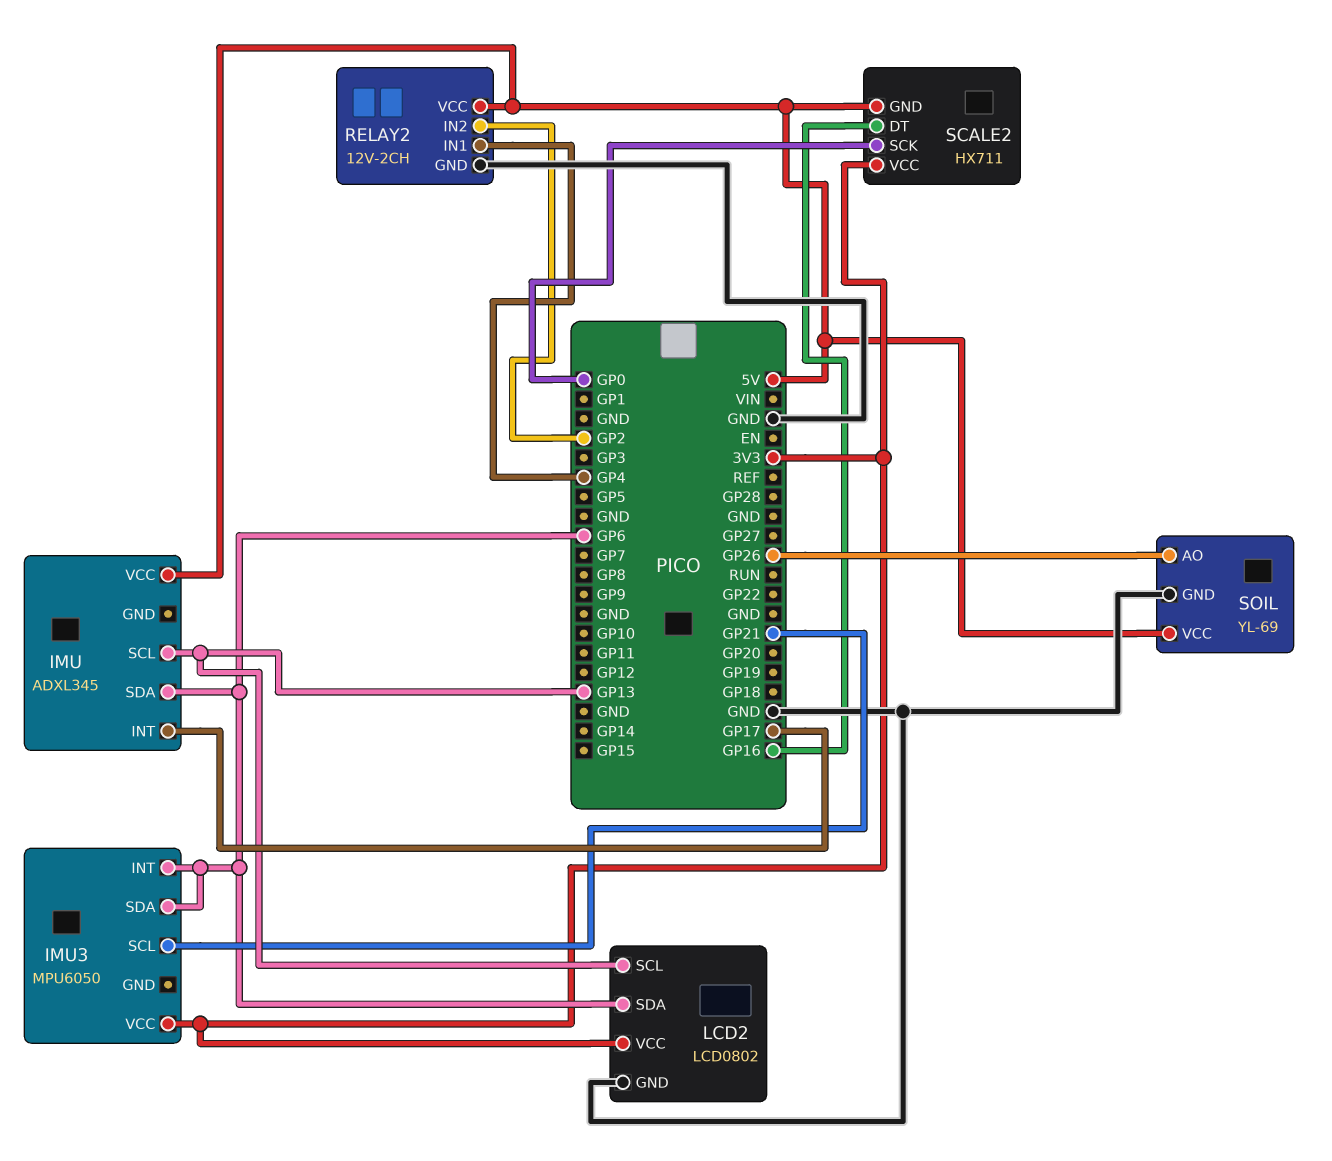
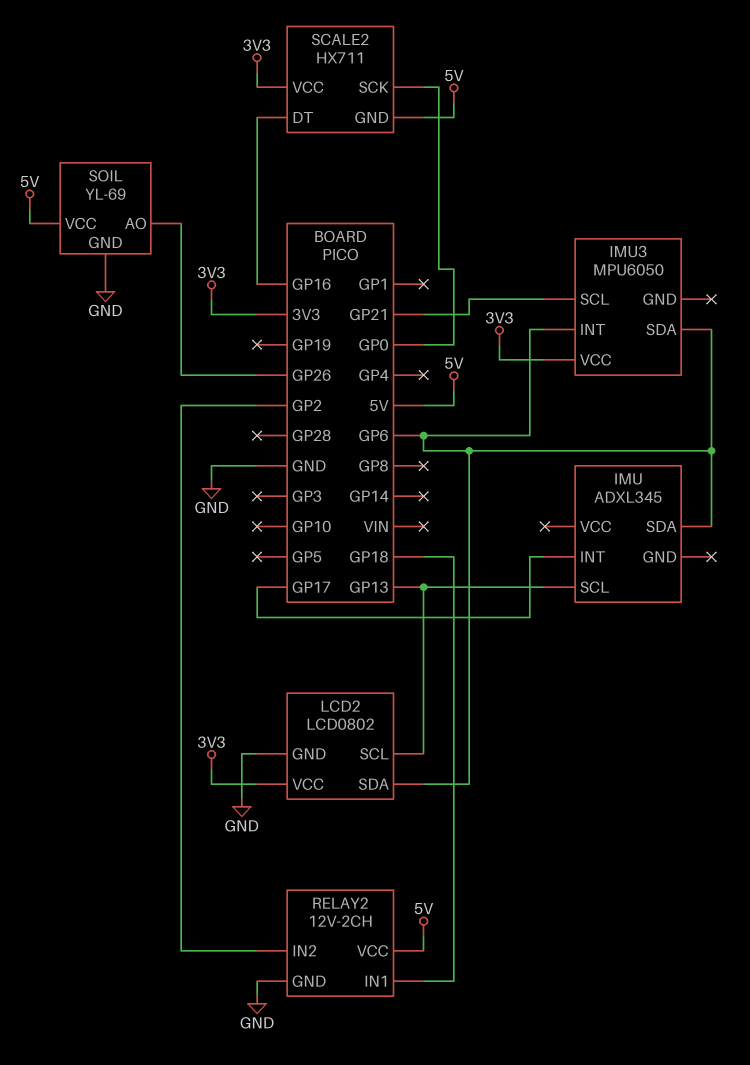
IMU pin VCC: 5V -> none
RELAY2 pin IN1: GP4 -> GP18

